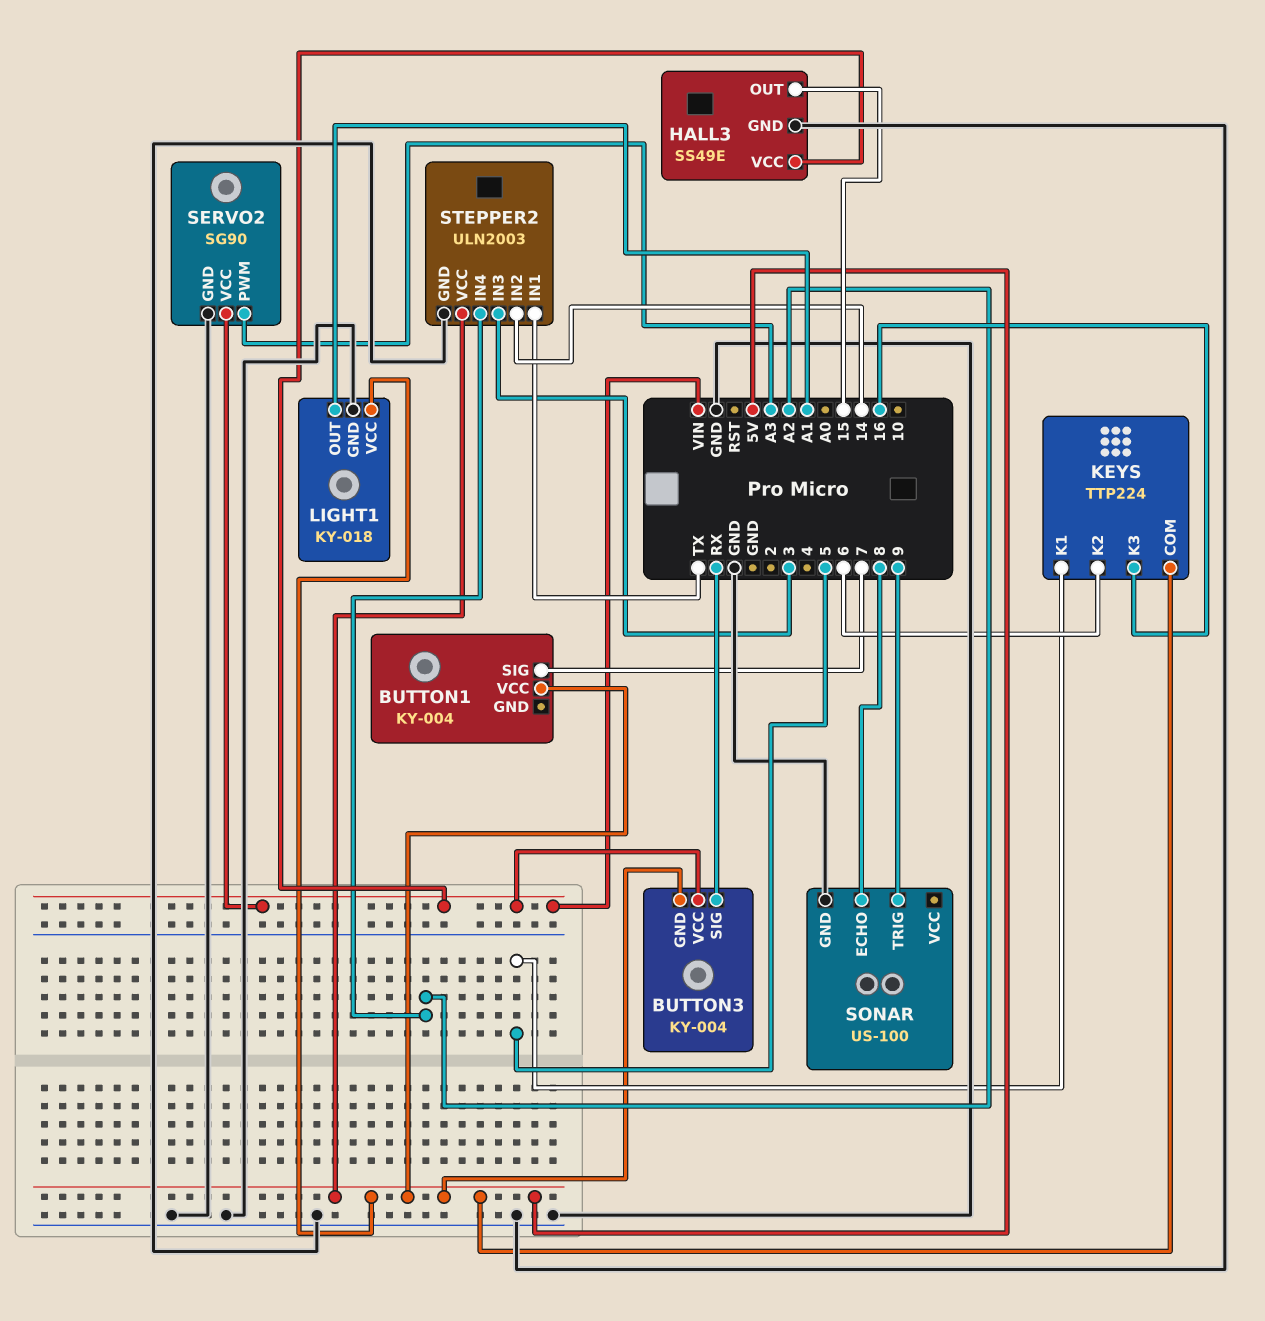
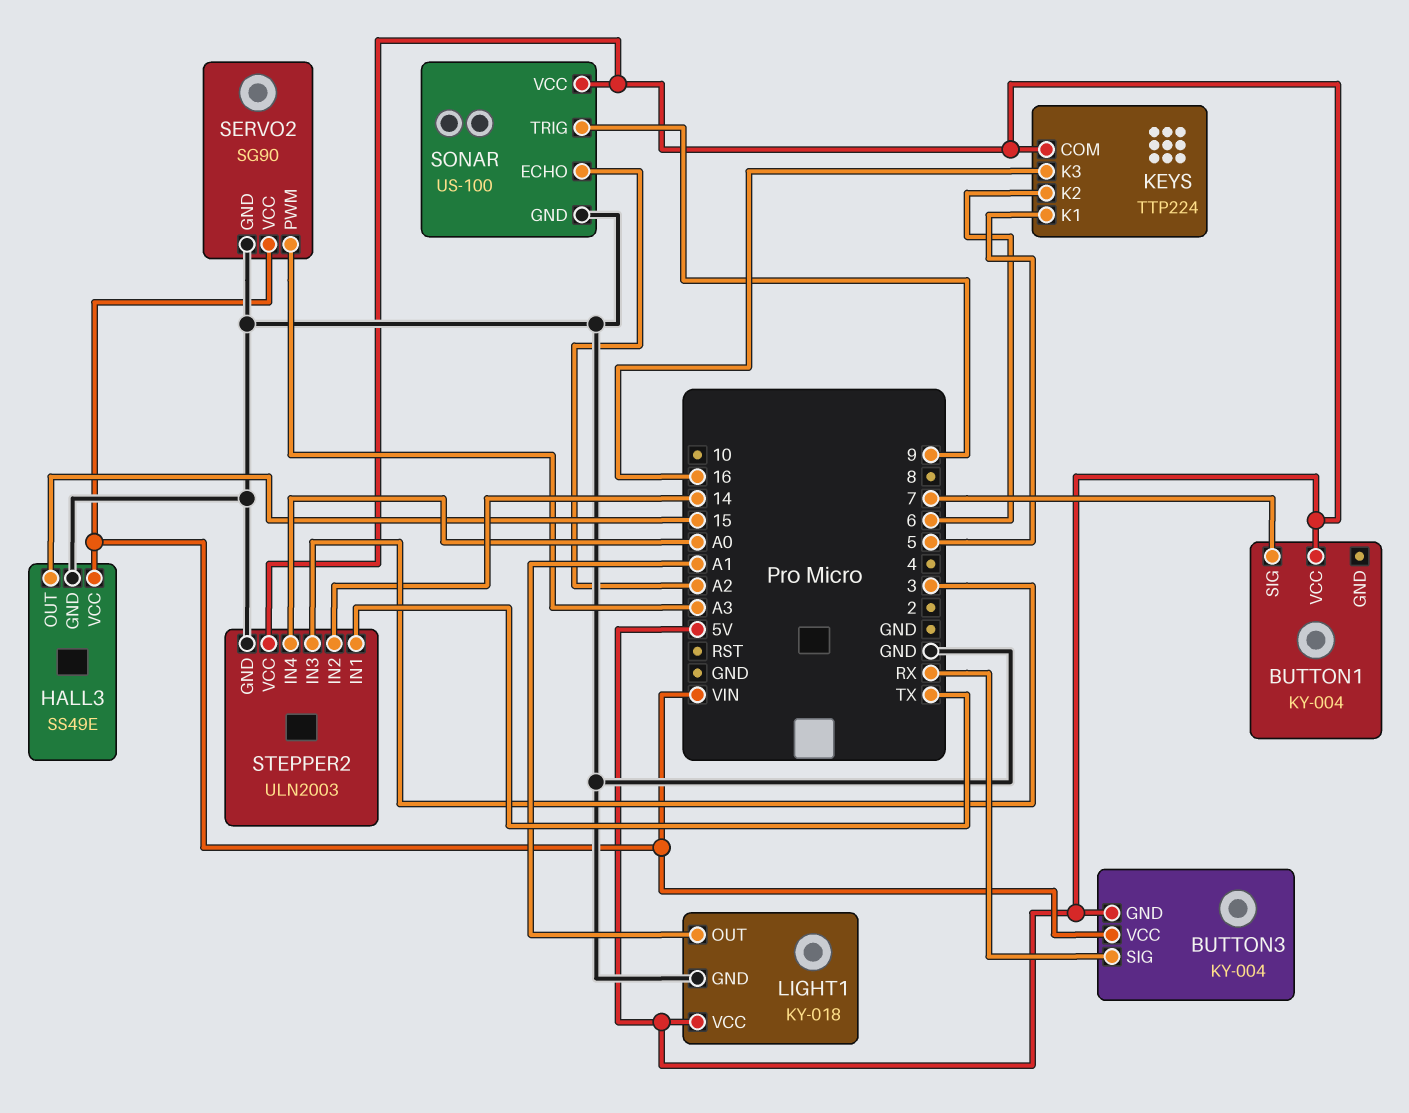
SONAR pin ECHO: 8 -> A2
SONAR pin VCC: none -> 5V
STEPPER2 pin IN4: A2 -> A0

